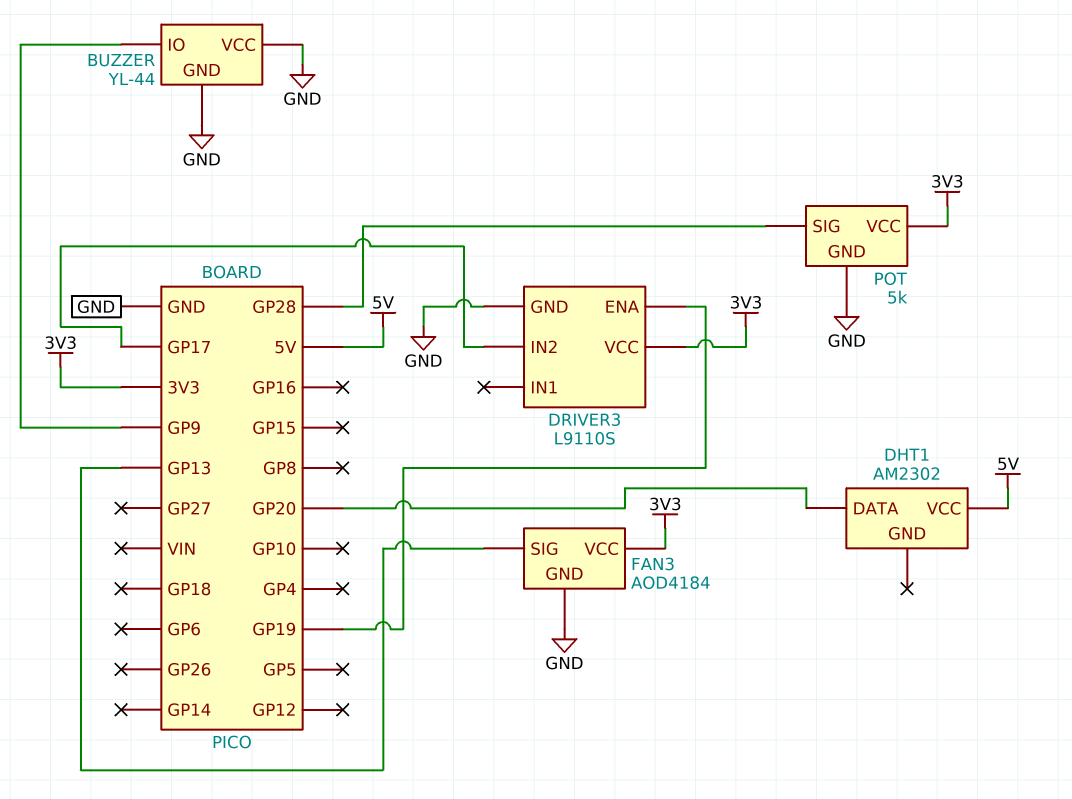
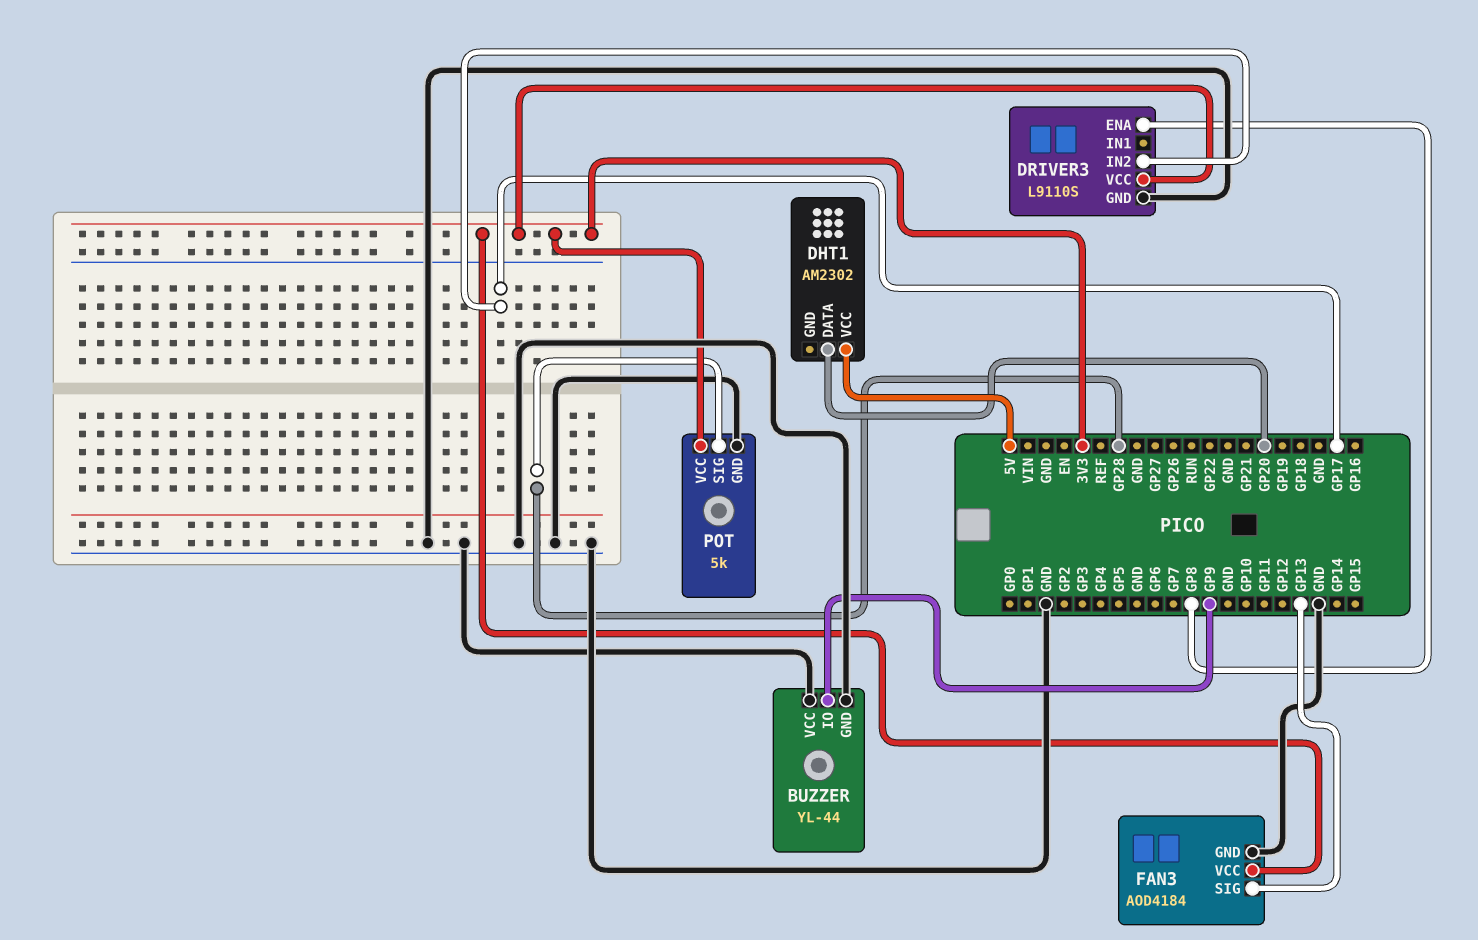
DRIVER3 pin ENA: GP19 -> GP8

